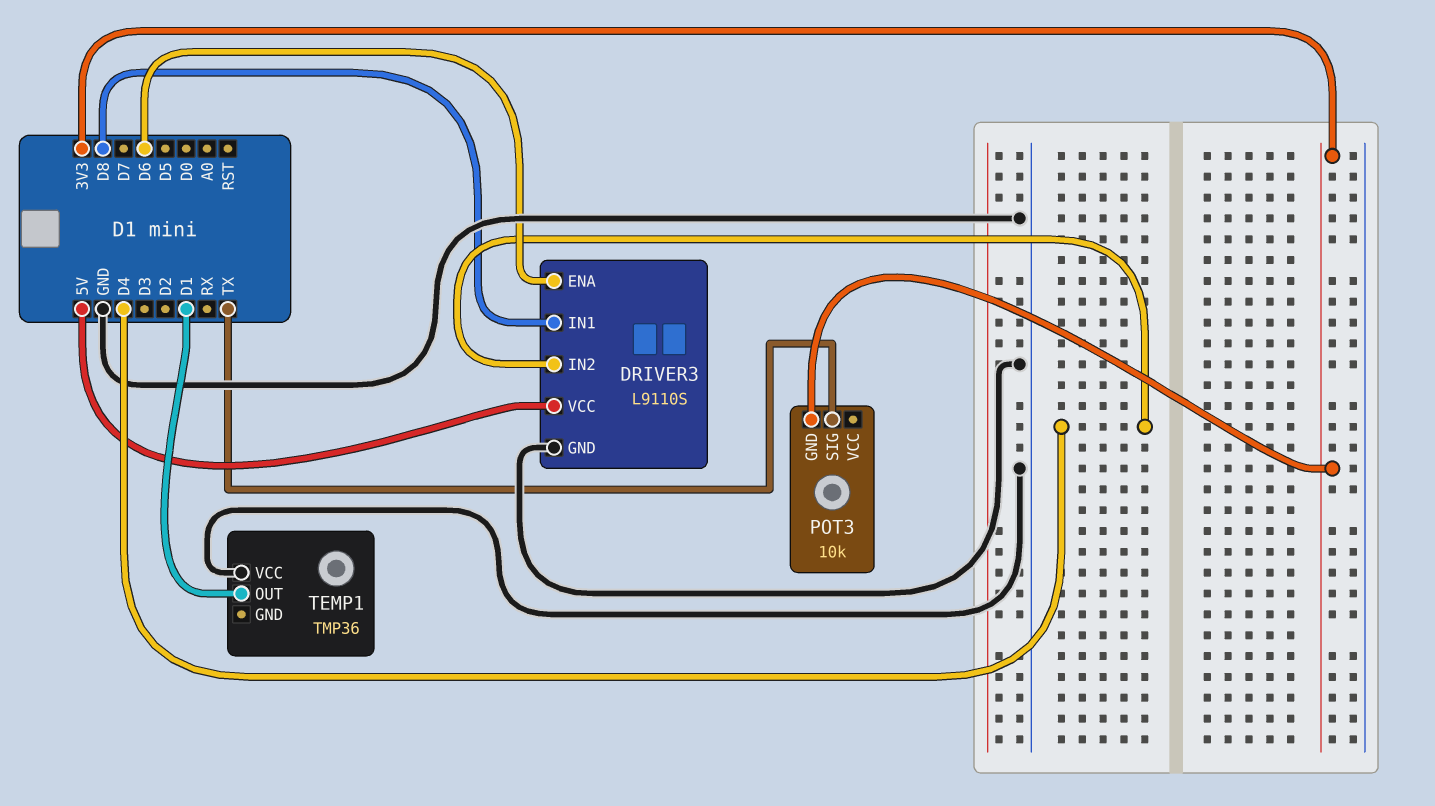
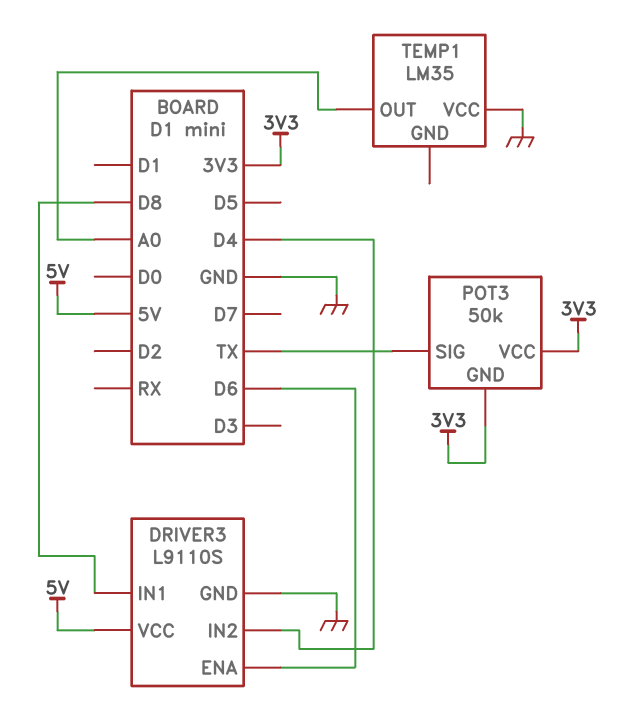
POT3: 10k -> 50k
POT3 pin VCC: none -> 3V3
TEMP1: TMP36 -> LM35
TEMP1 pin OUT: D1 -> A0

